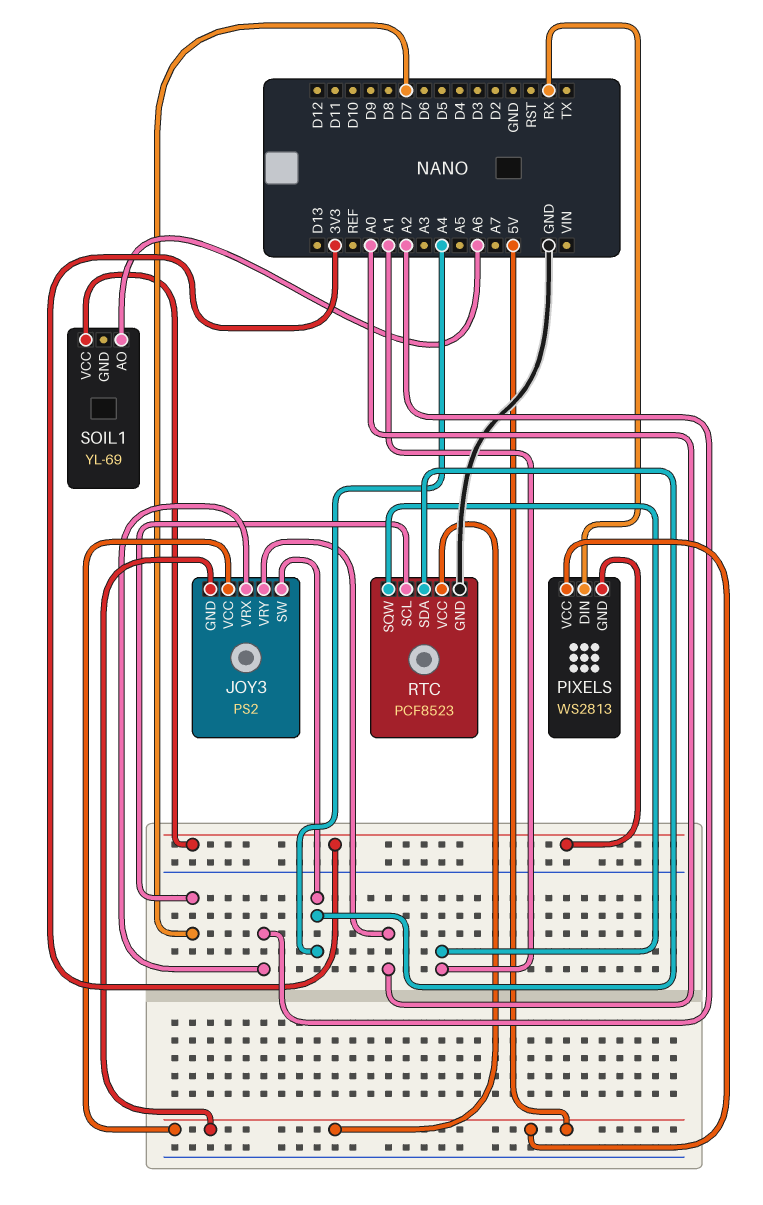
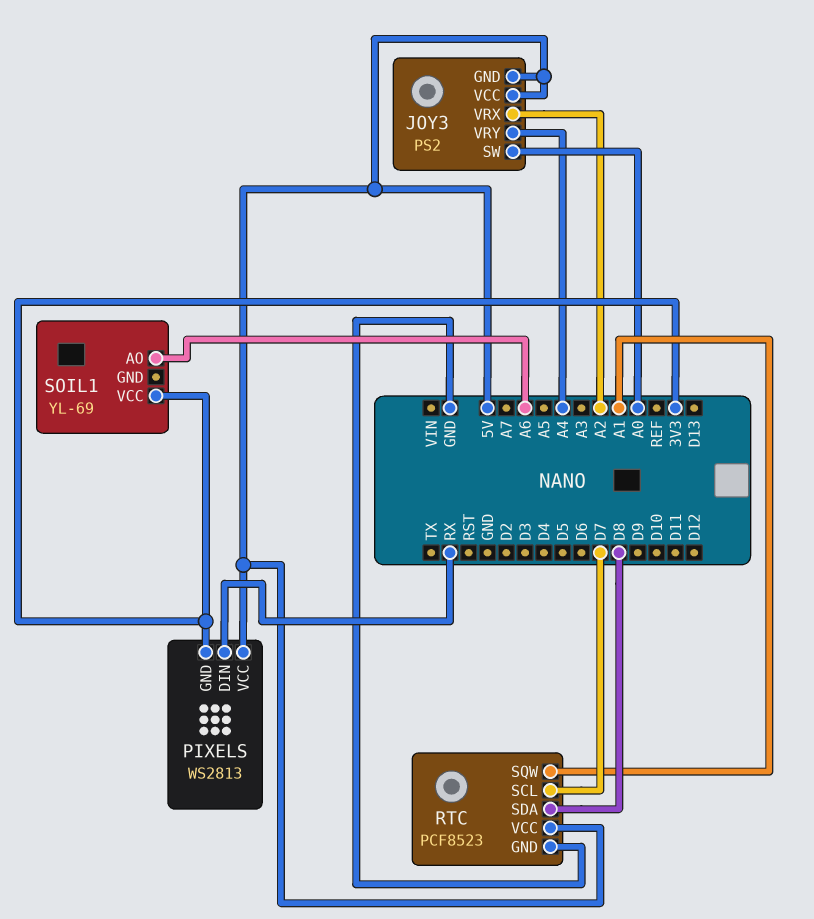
JOY3 pin SW: A4 -> A0
JOY3 pin VRY: A0 -> A4
RTC pin SDA: A4 -> D8

